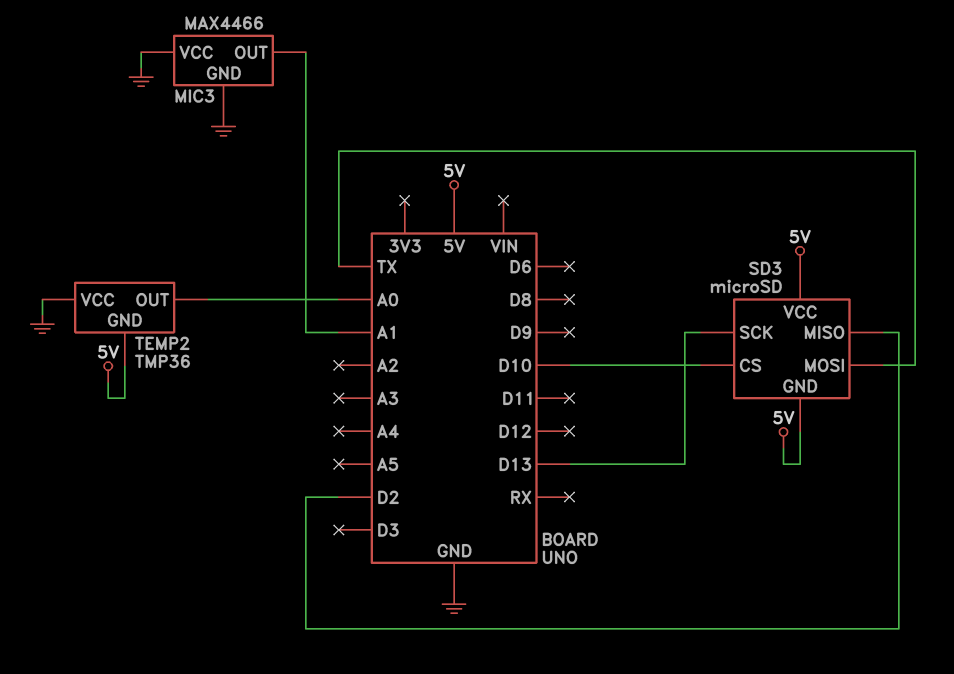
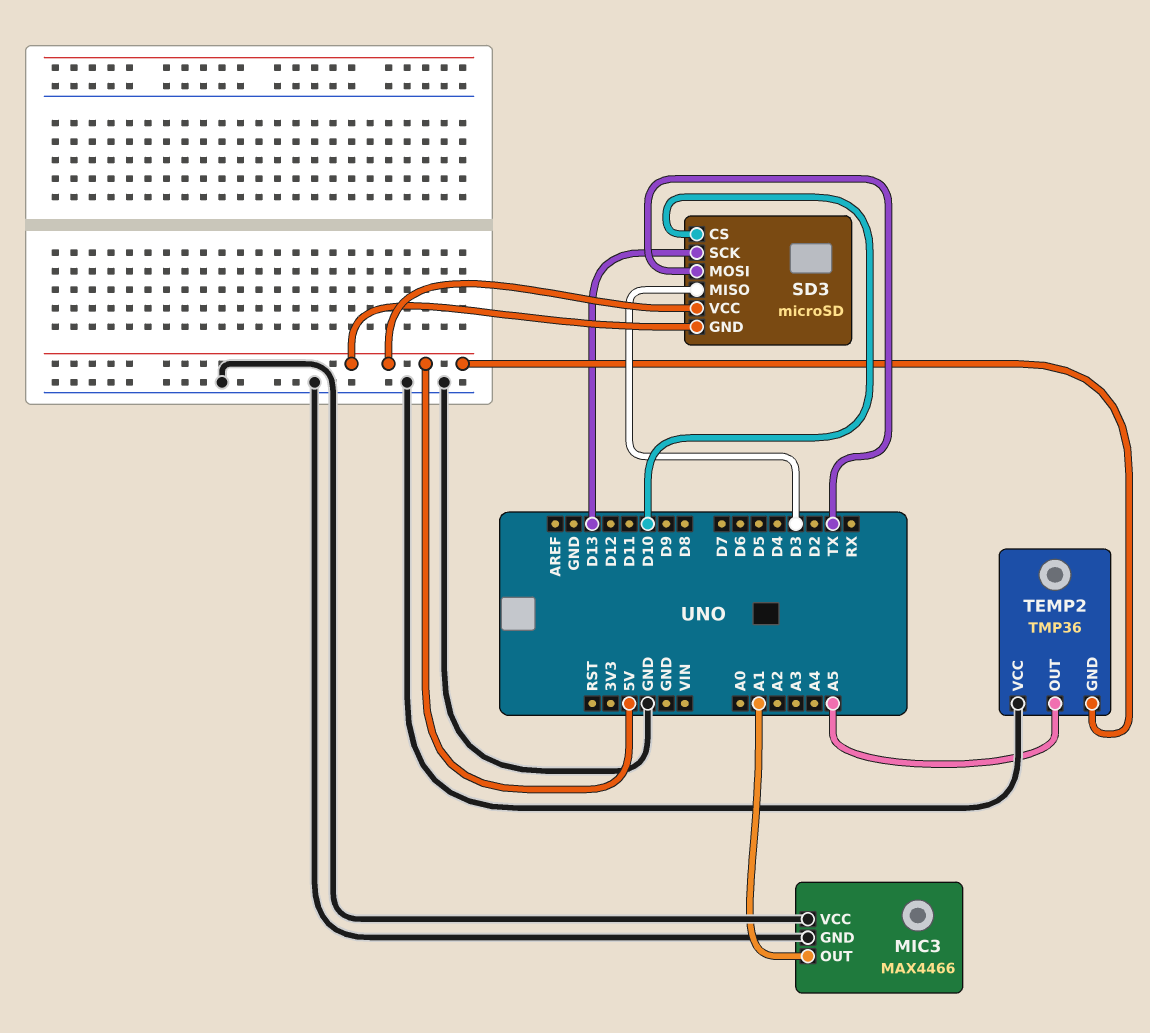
SD3 pin MISO: D2 -> D3
TEMP2 pin OUT: A0 -> A5

